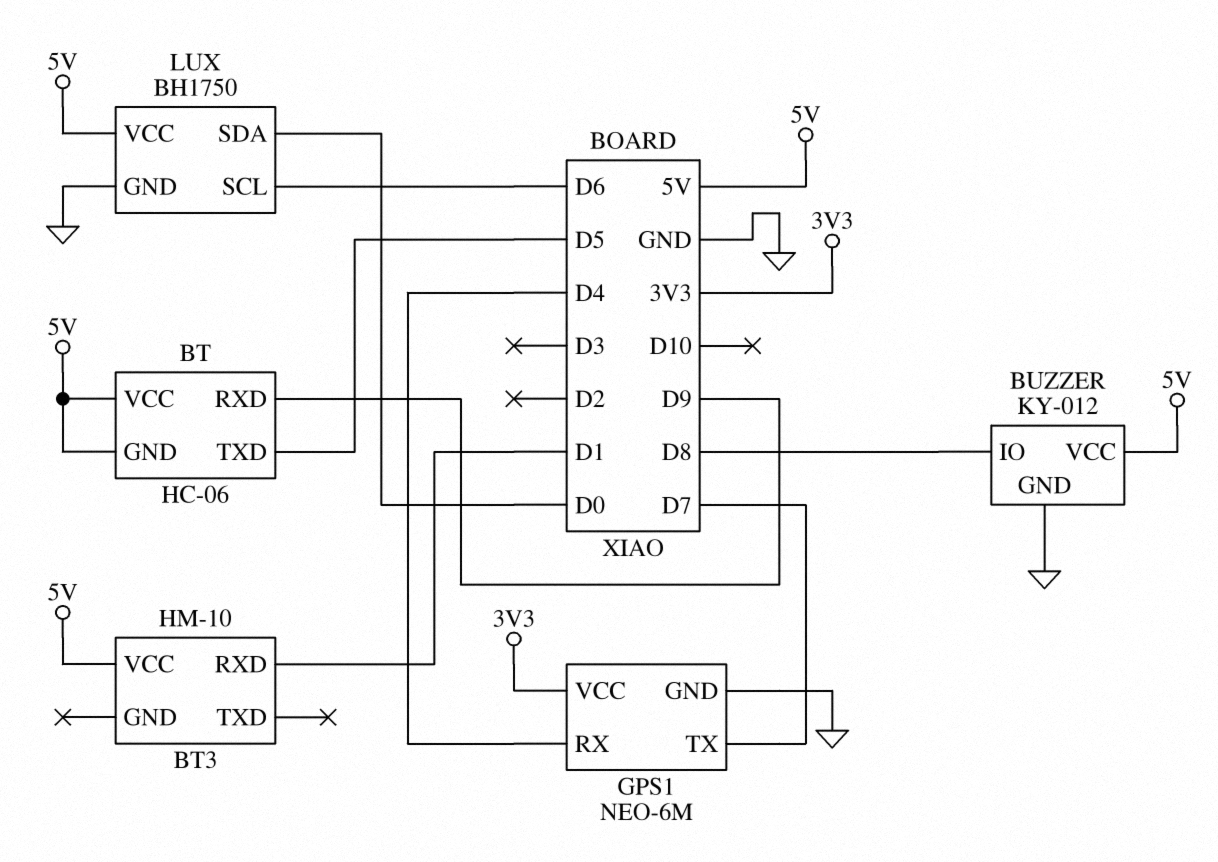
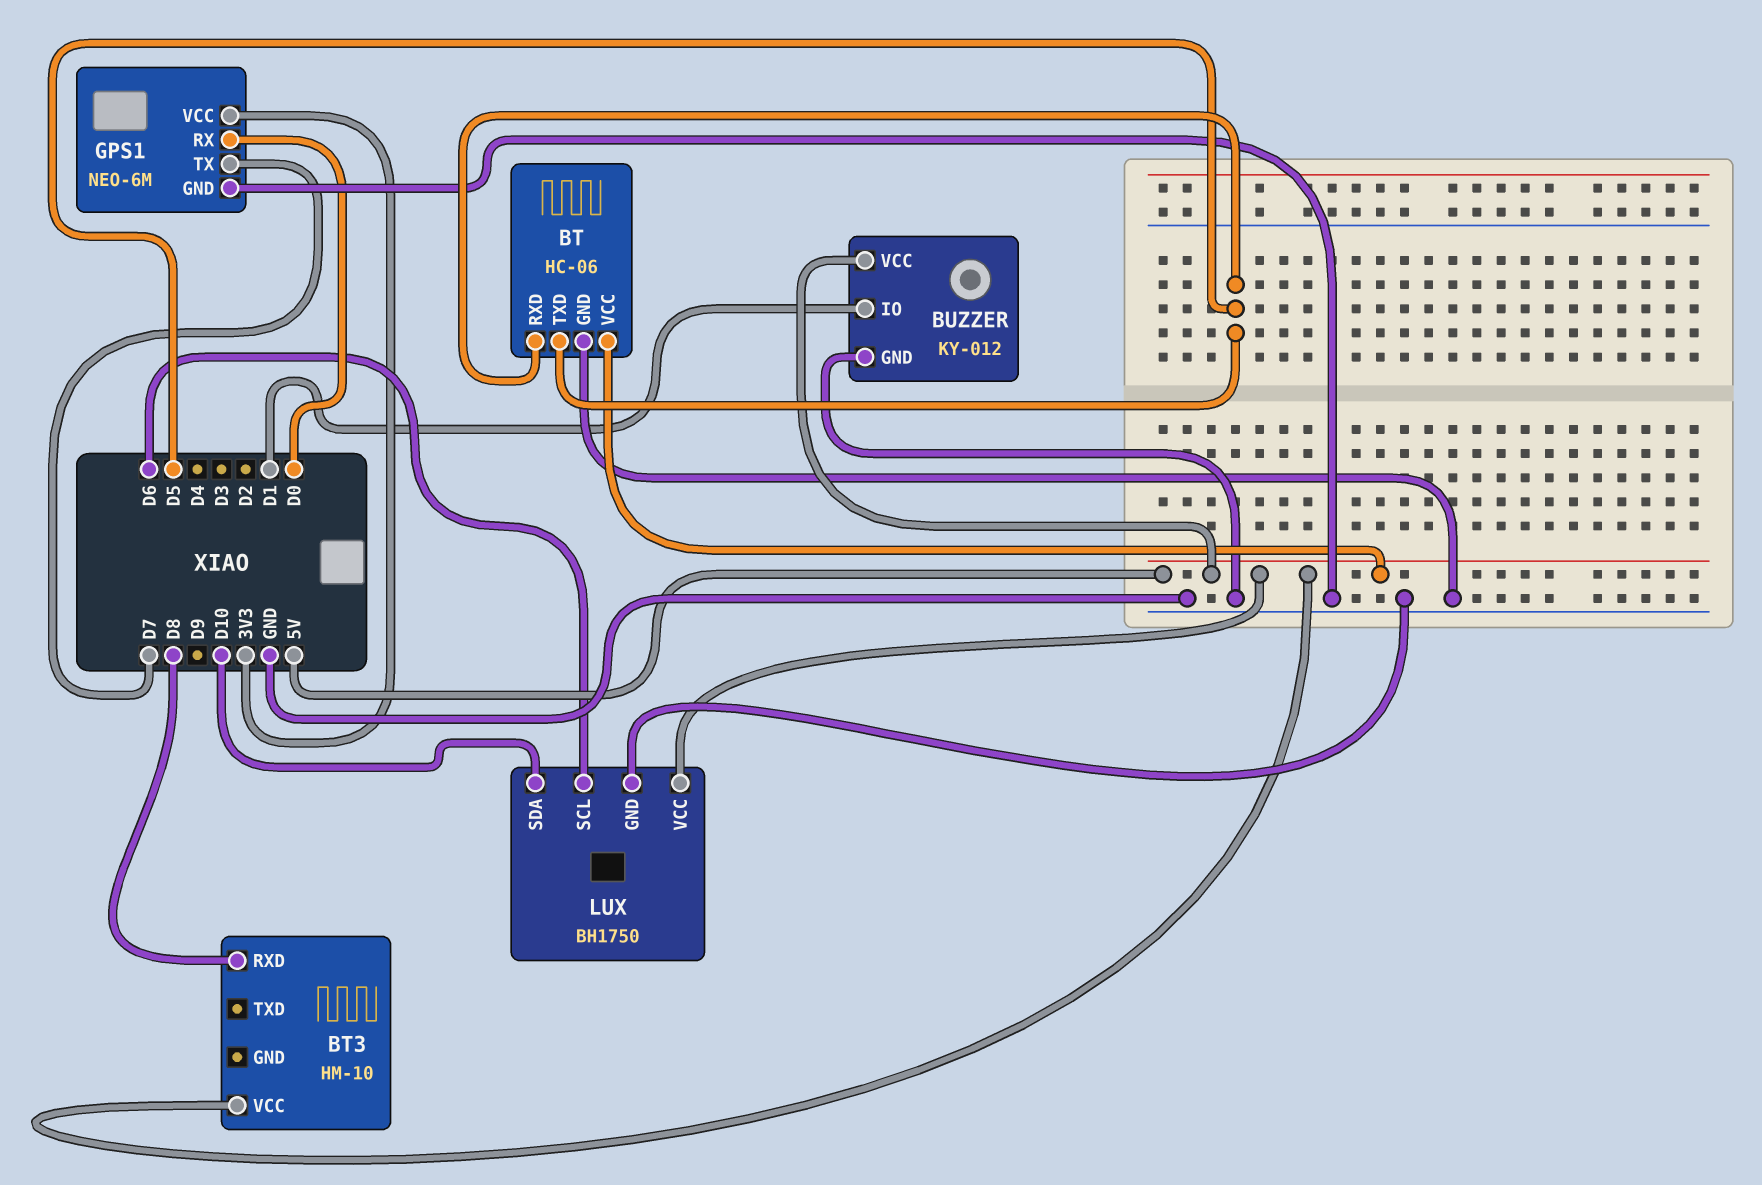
BT pin GND: 5V -> GND
BT pin RXD: D9 -> D5
BT3 pin RXD: D1 -> D8
BUZZER pin IO: D8 -> D1
GPS1 pin RX: D4 -> D0
LUX pin SDA: D0 -> D10

